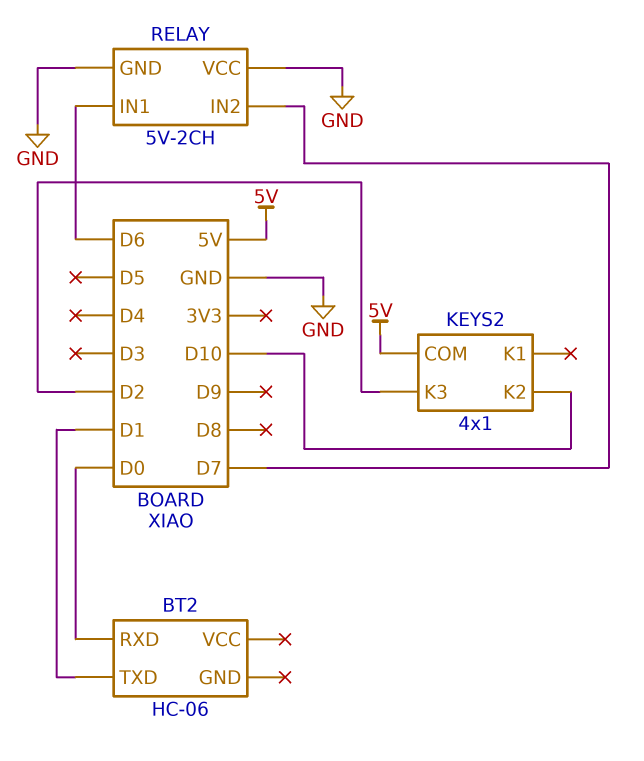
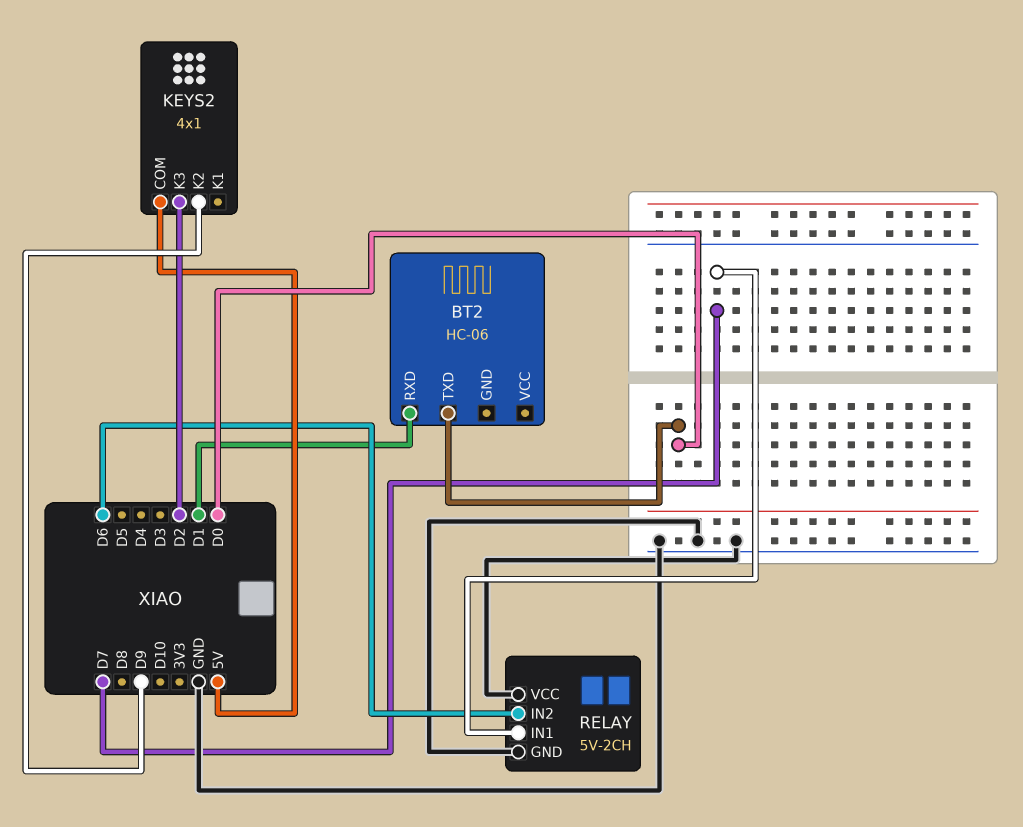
BT2 pin RXD: D0 -> D1
BT2 pin TXD: D1 -> D0
KEYS2 pin K2: D10 -> D9
RELAY pin IN1: D6 -> D7
RELAY pin IN2: D7 -> D6

